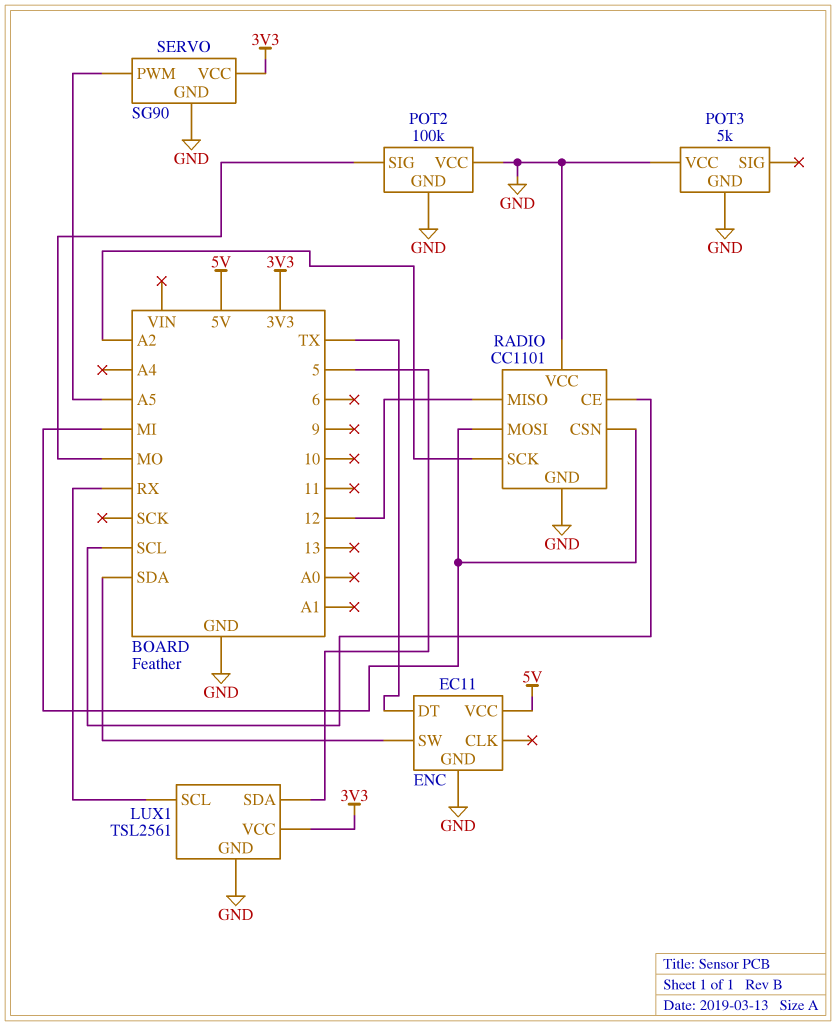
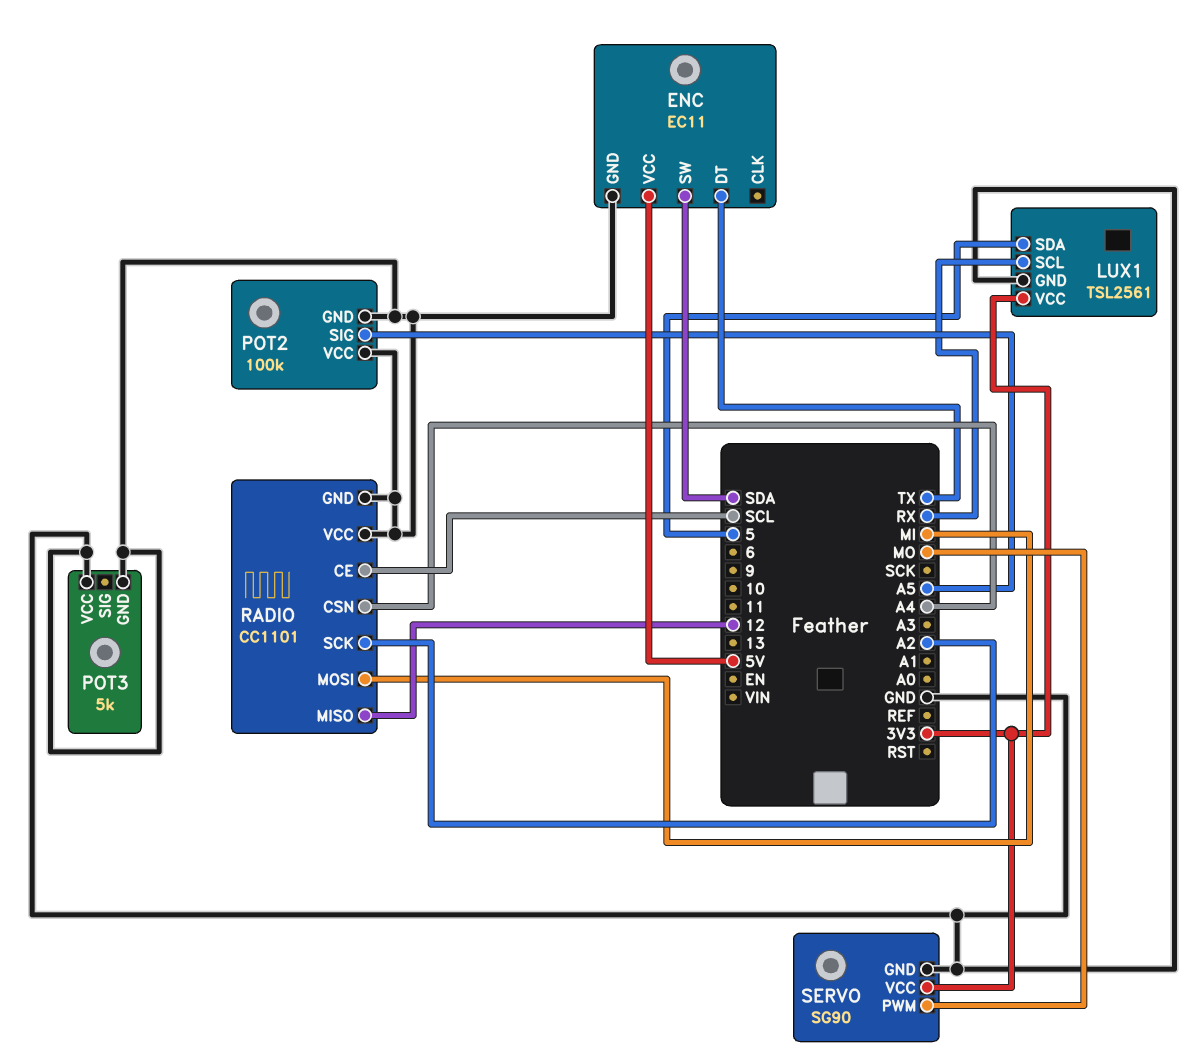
POT2 pin SIG: MO -> A5
RADIO pin CSN: MI -> A4
SERVO pin PWM: A5 -> MO

